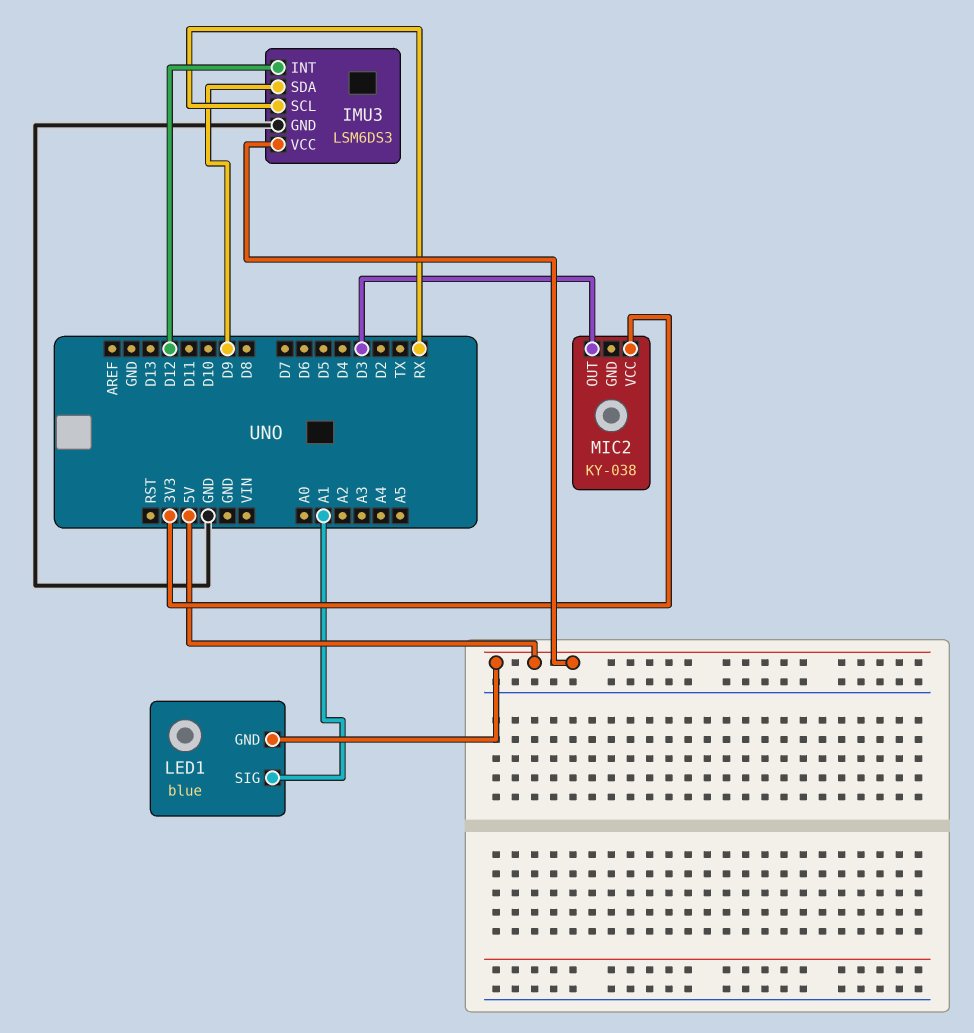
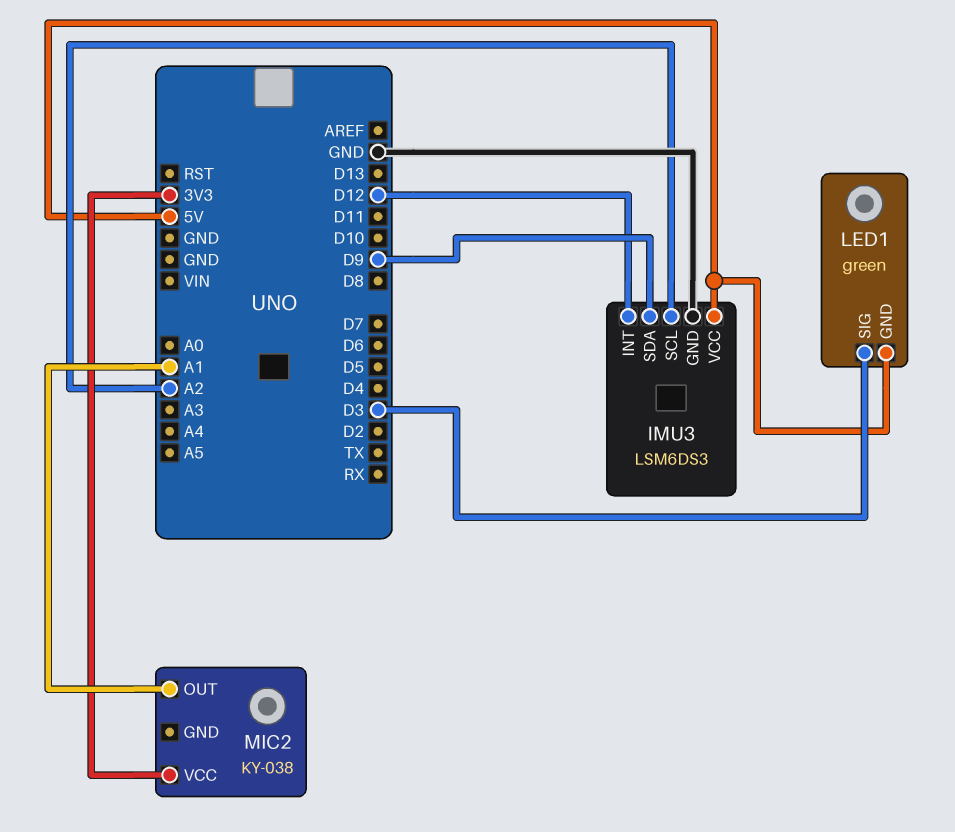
IMU3 pin SCL: RX -> A2
LED1: blue -> green
LED1 pin SIG: A1 -> D3
MIC2 pin OUT: D3 -> A1

